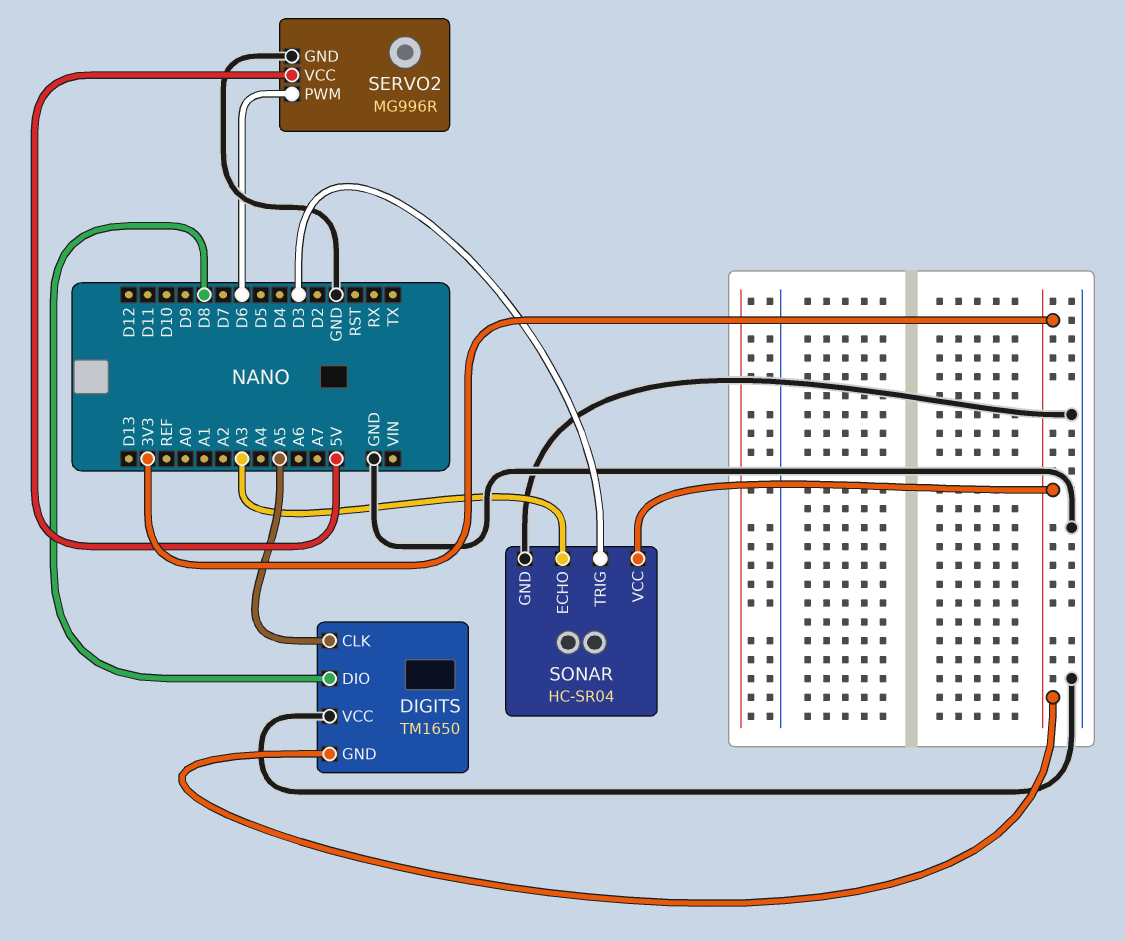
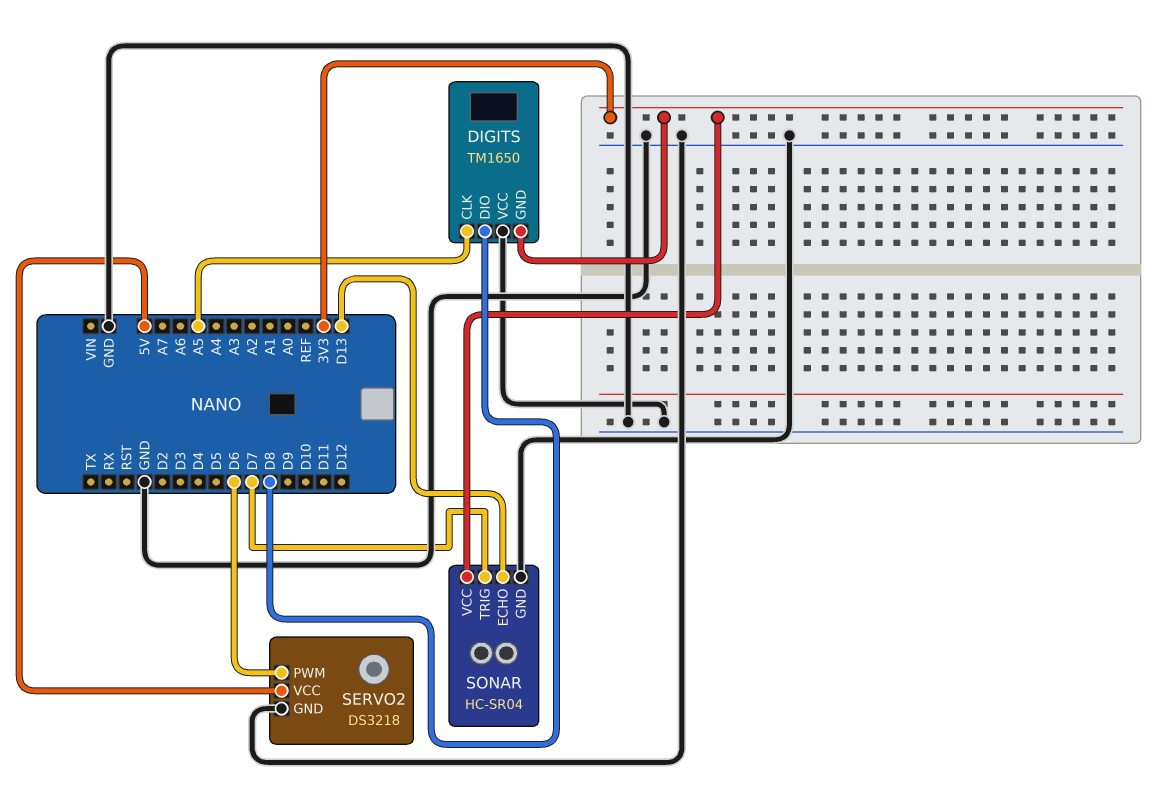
SERVO2: MG996R -> DS3218
SONAR pin ECHO: A3 -> D13
SONAR pin TRIG: D3 -> D7

